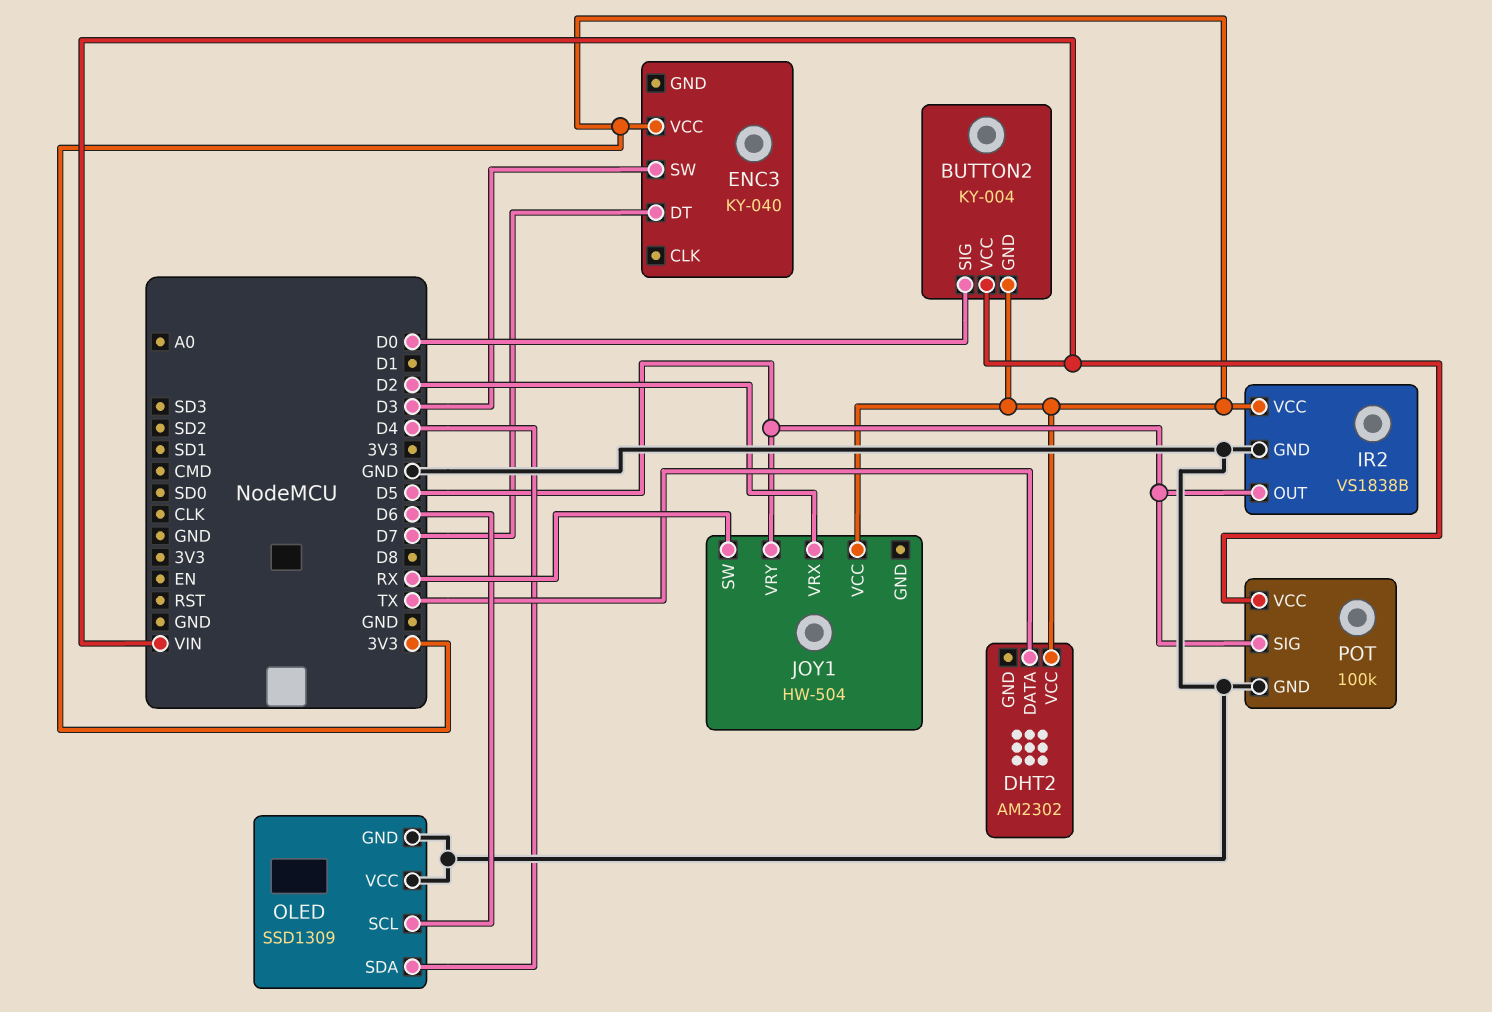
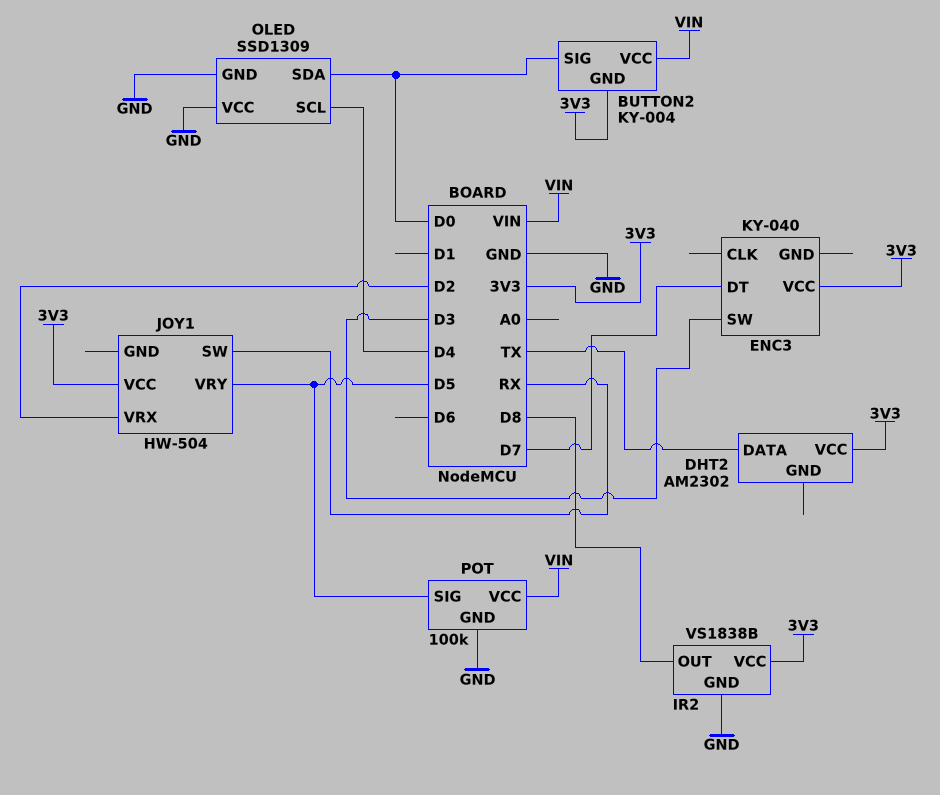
IR2 pin OUT: D5 -> D8
OLED pin SCL: D6 -> D4
OLED pin SDA: D4 -> D0

